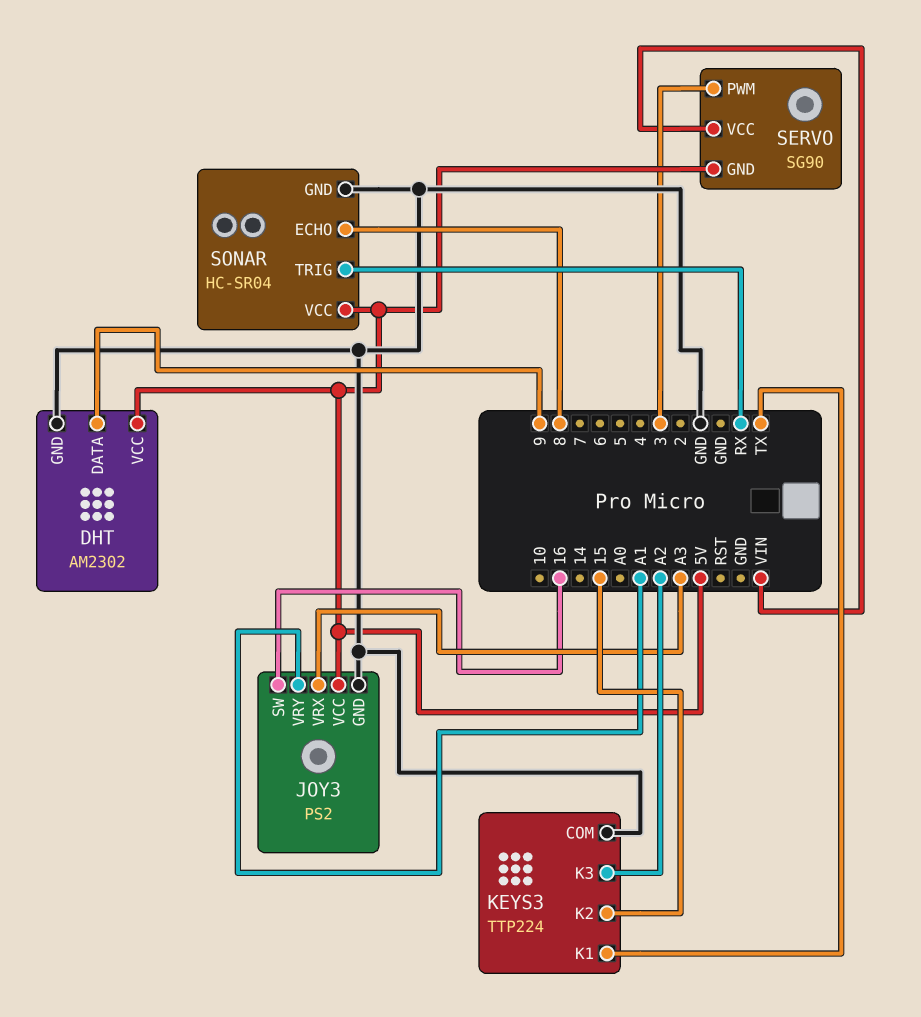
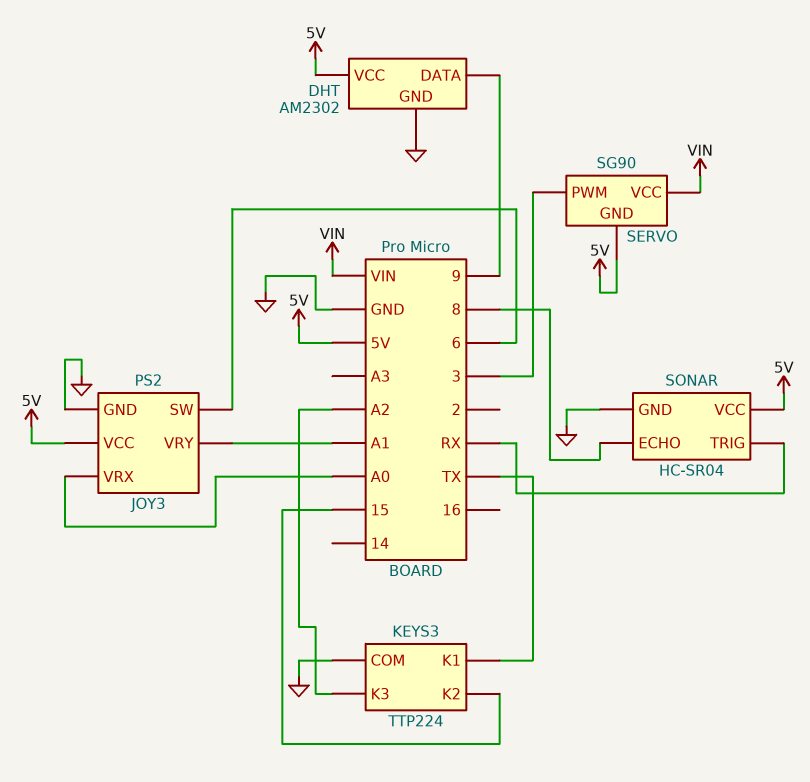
JOY3 pin SW: 16 -> 6
JOY3 pin VRX: A3 -> A0

